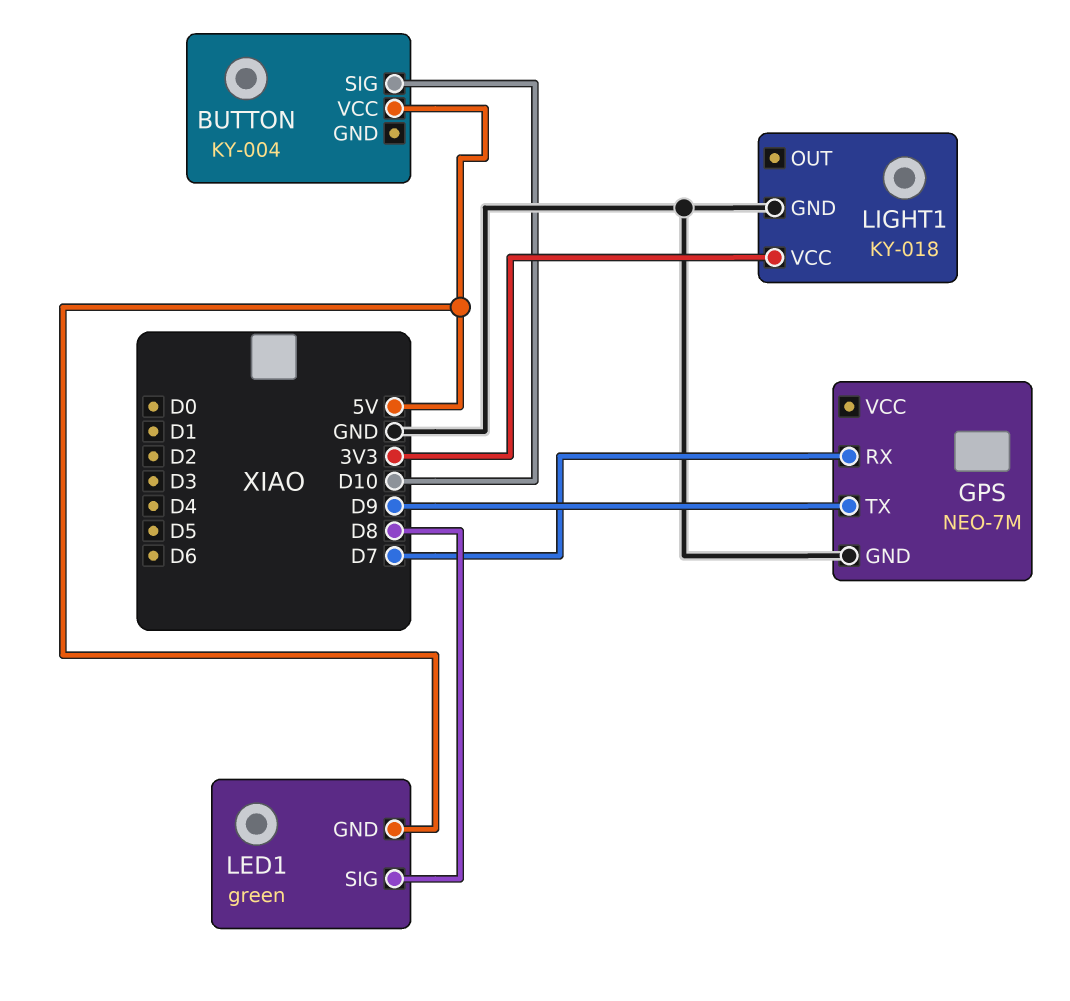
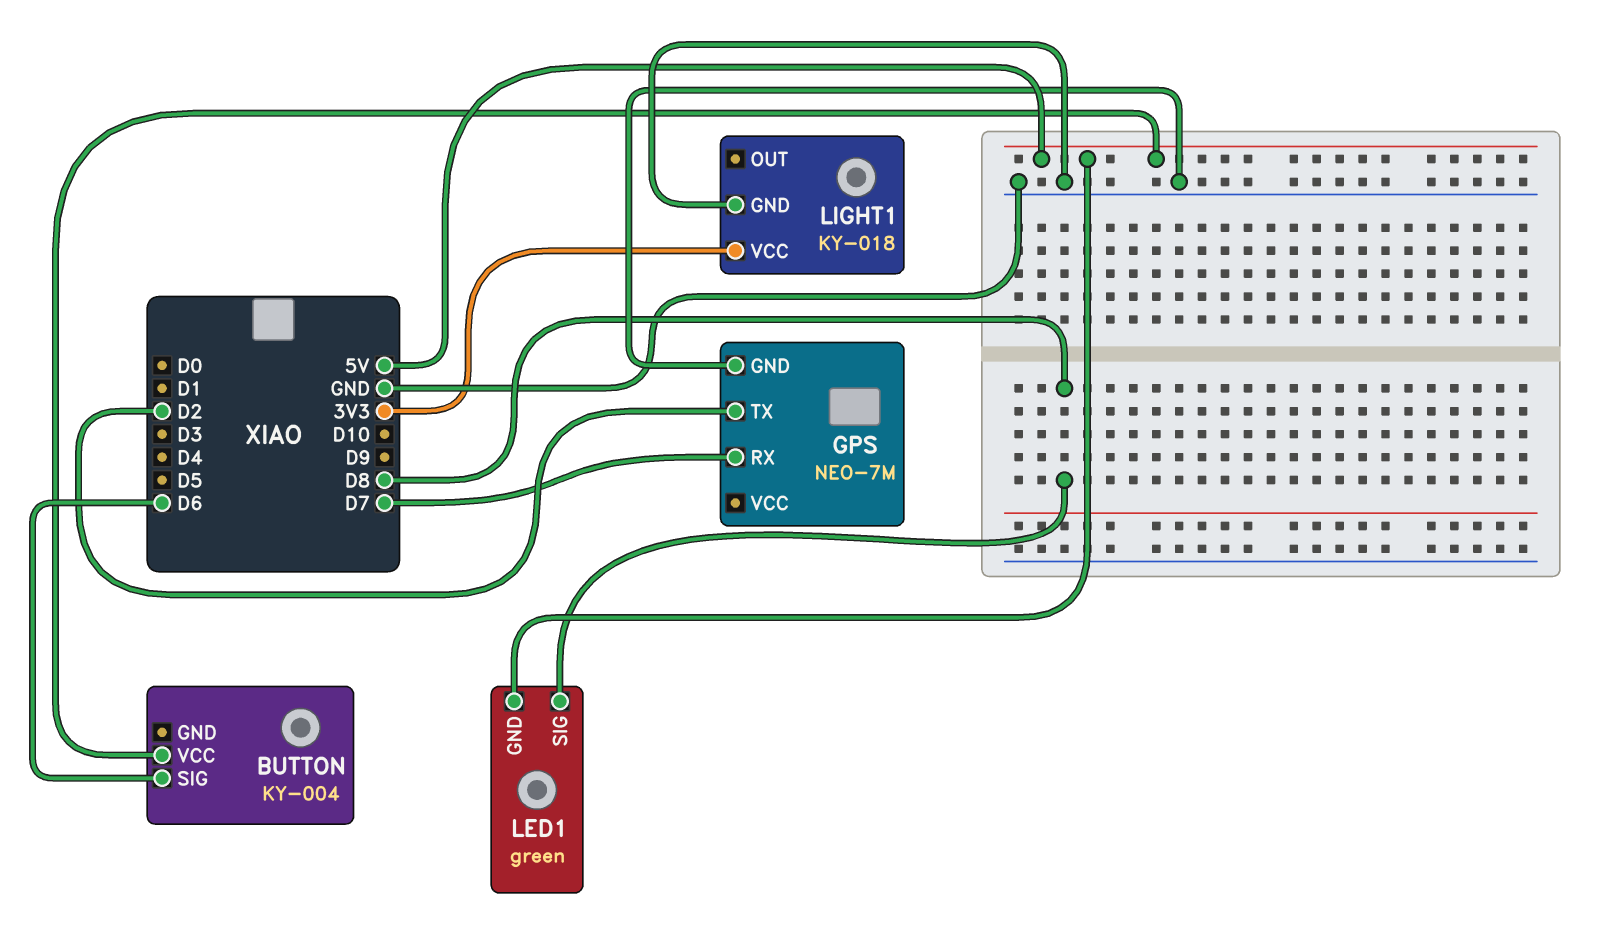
BUTTON pin SIG: D10 -> D6
GPS pin TX: D9 -> D2

